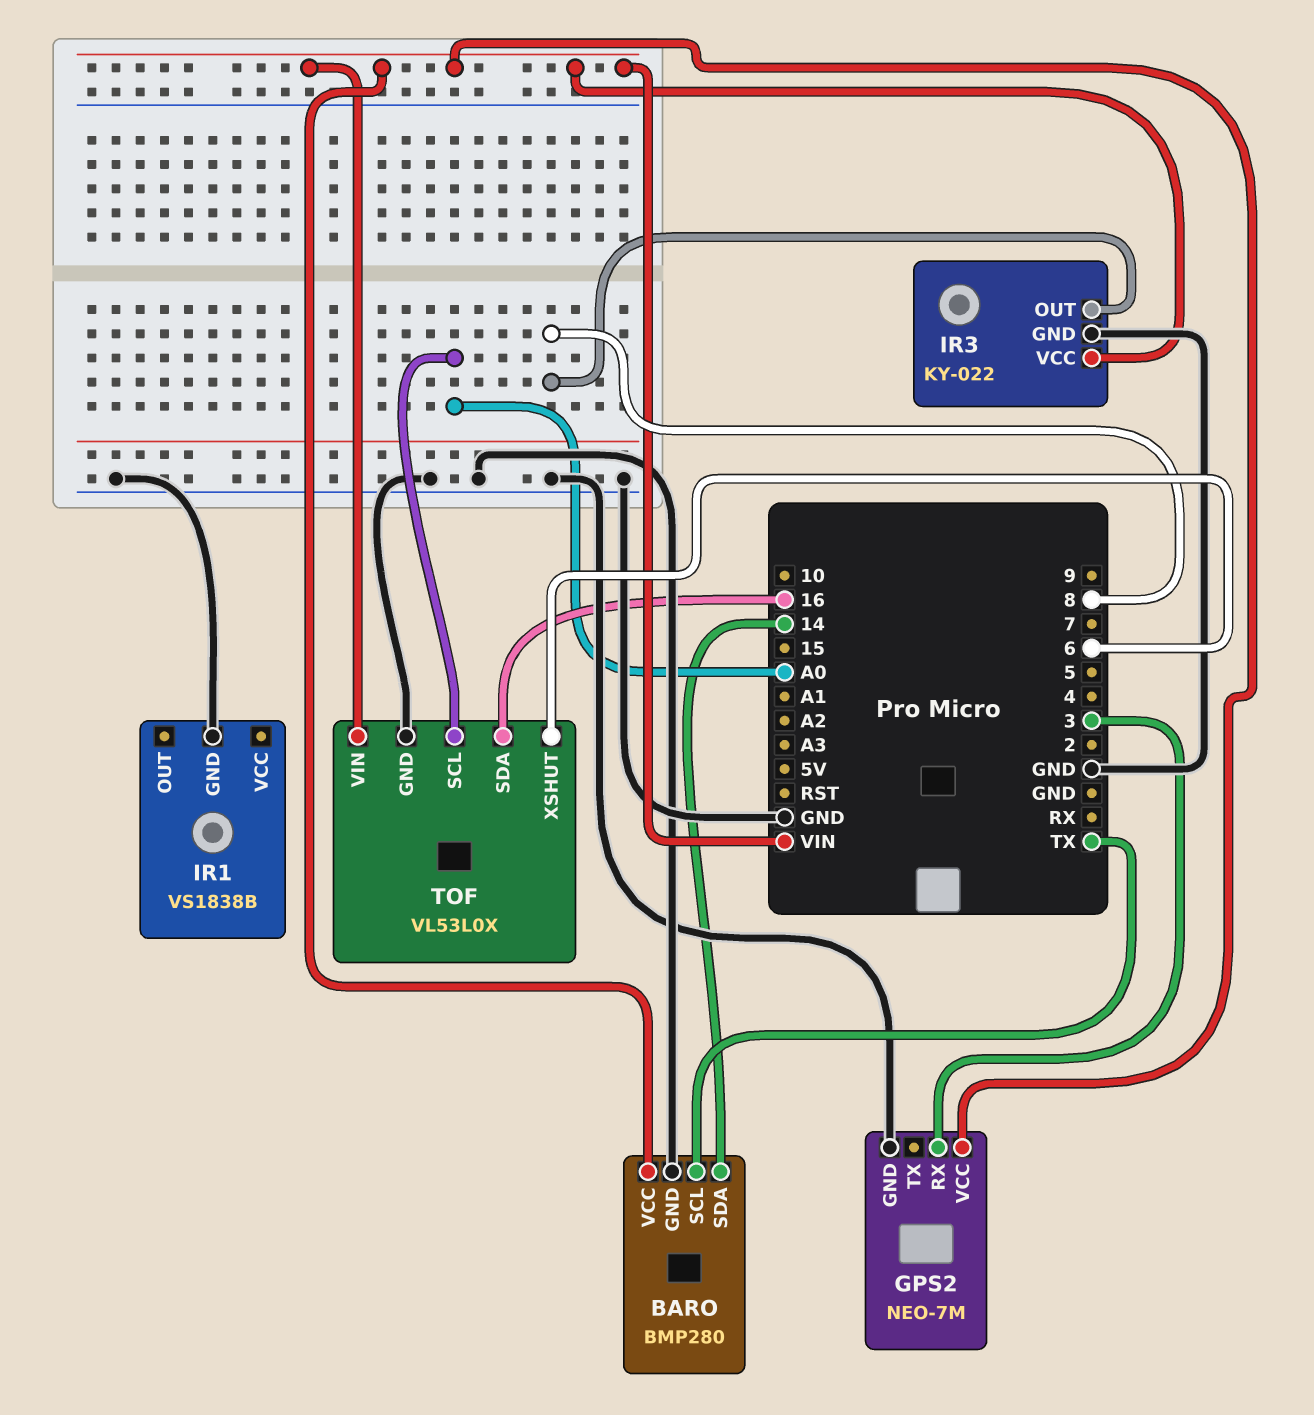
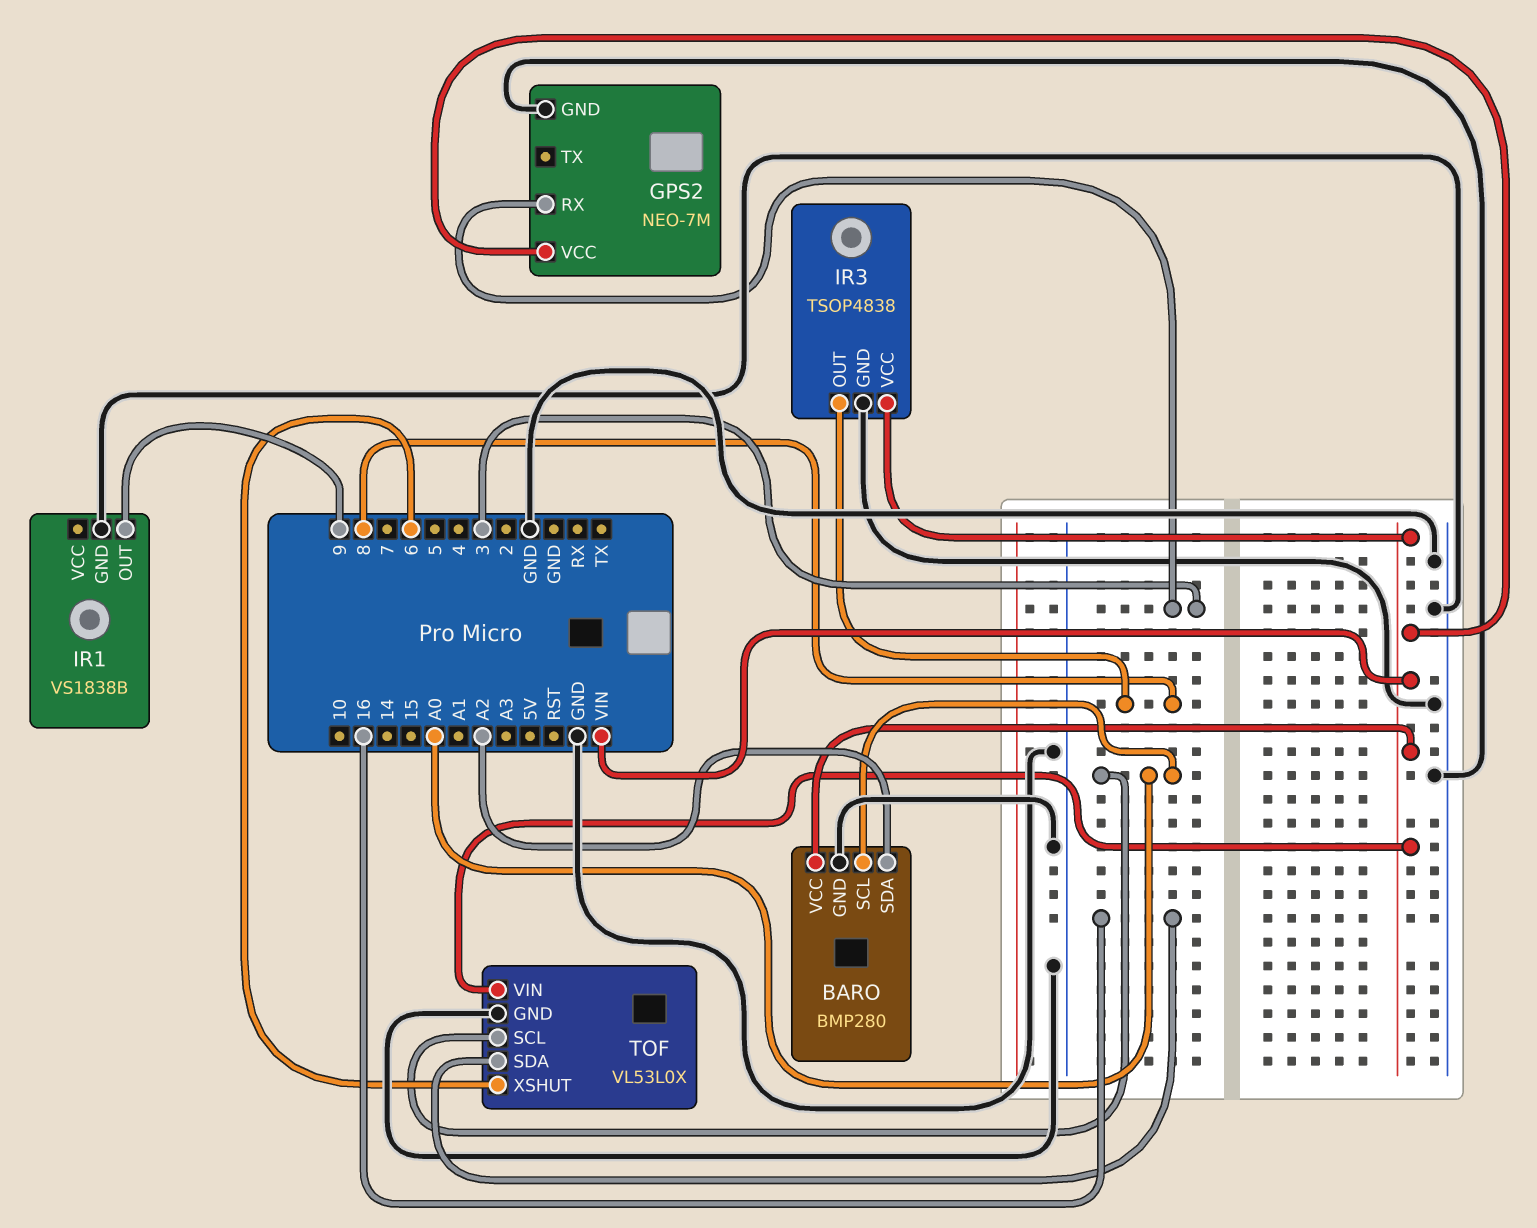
BARO pin SCL: TX -> A0
BARO pin SDA: 14 -> A2
IR1 pin OUT: none -> 9
IR3: KY-022 -> TSOP4838

